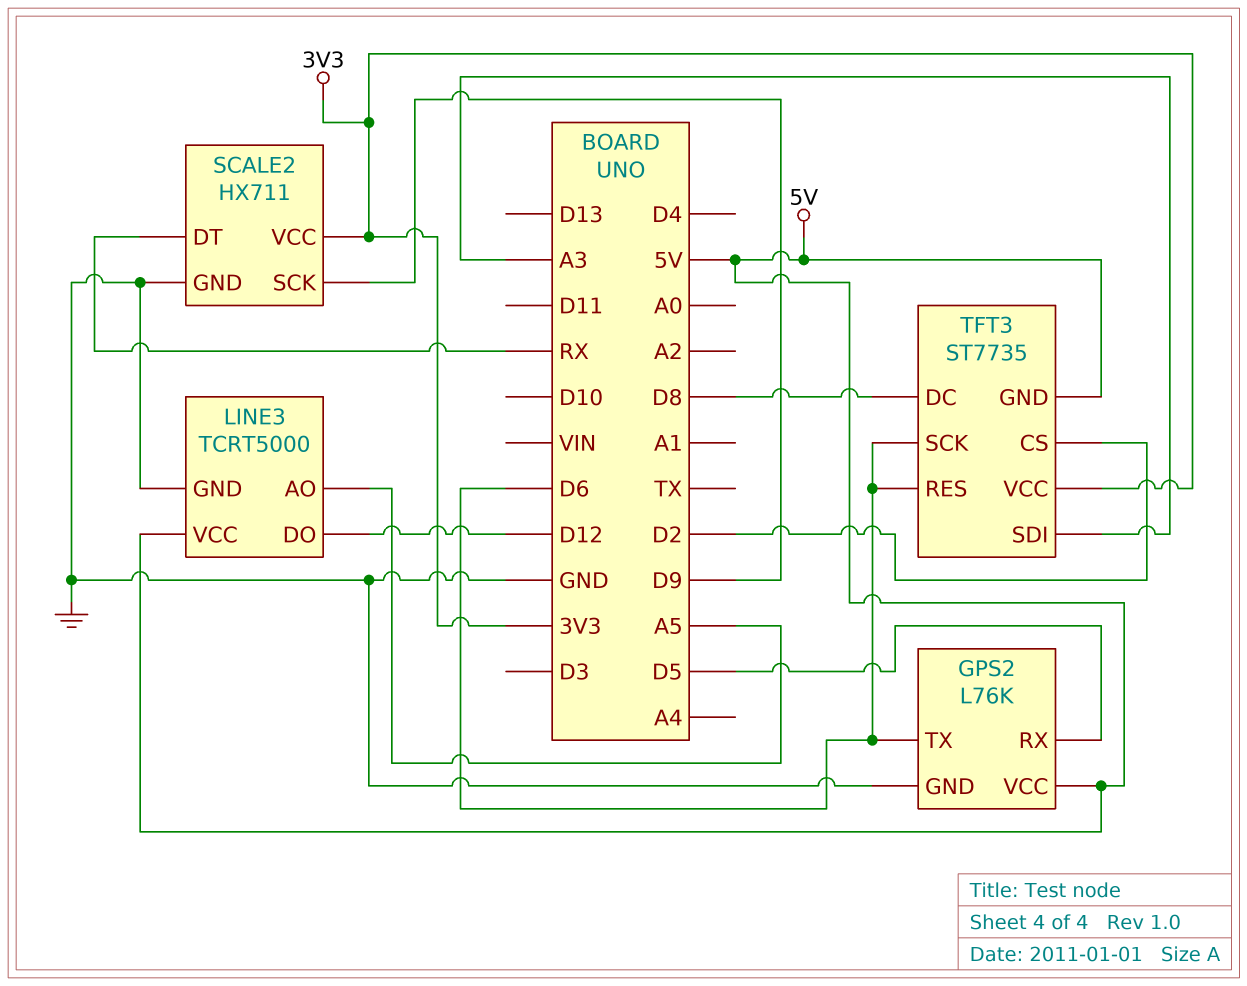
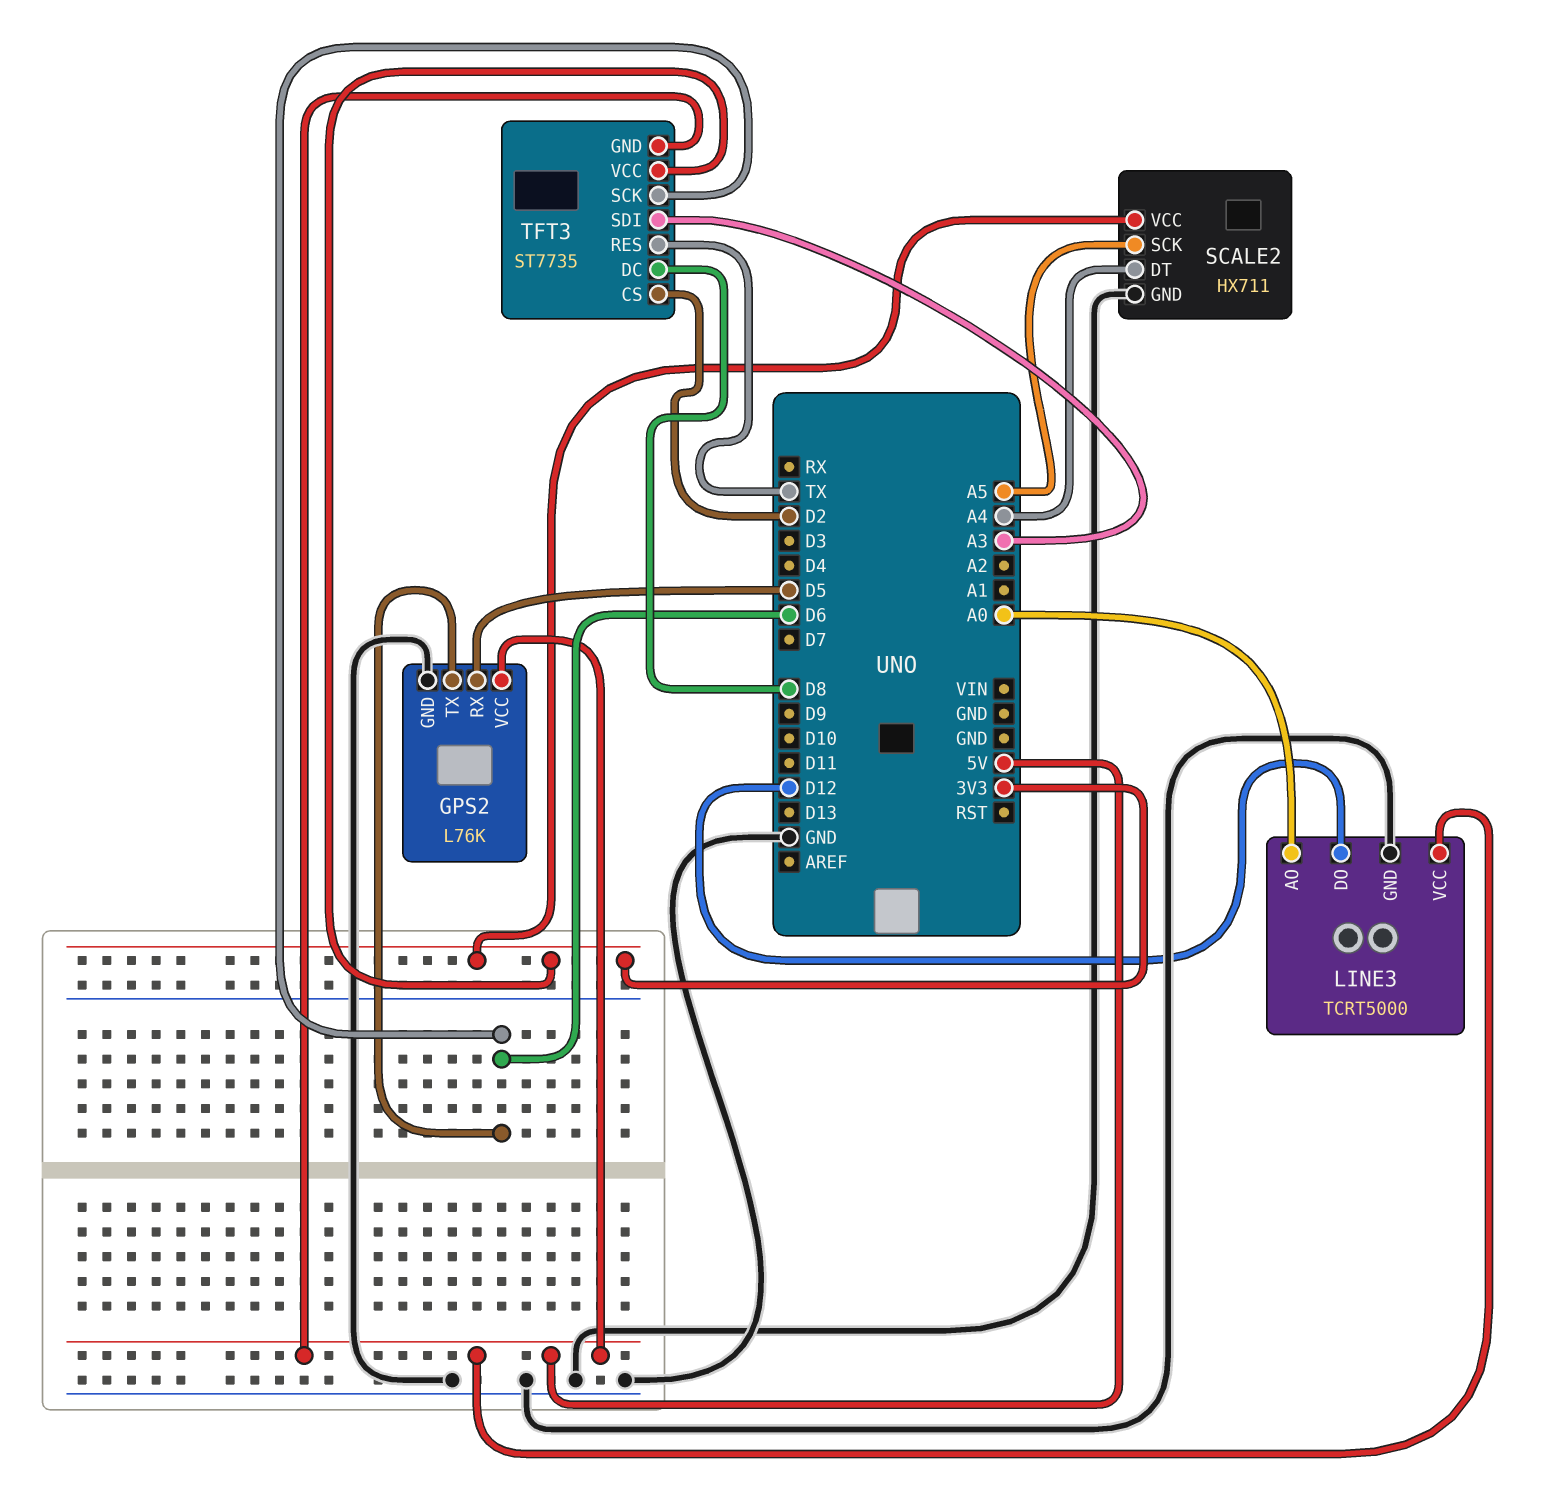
LINE3 pin AO: A5 -> A0
SCALE2 pin DT: RX -> A4
SCALE2 pin SCK: D9 -> A5
TFT3 pin RES: D6 -> TX

